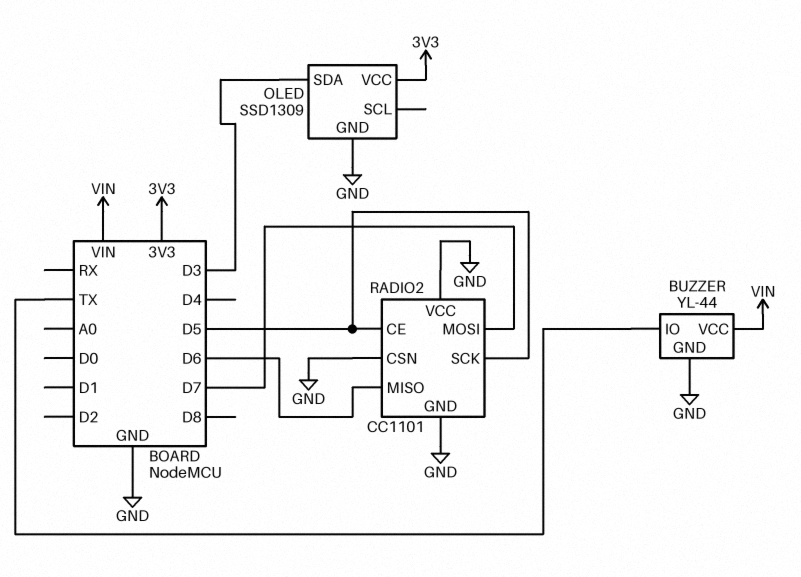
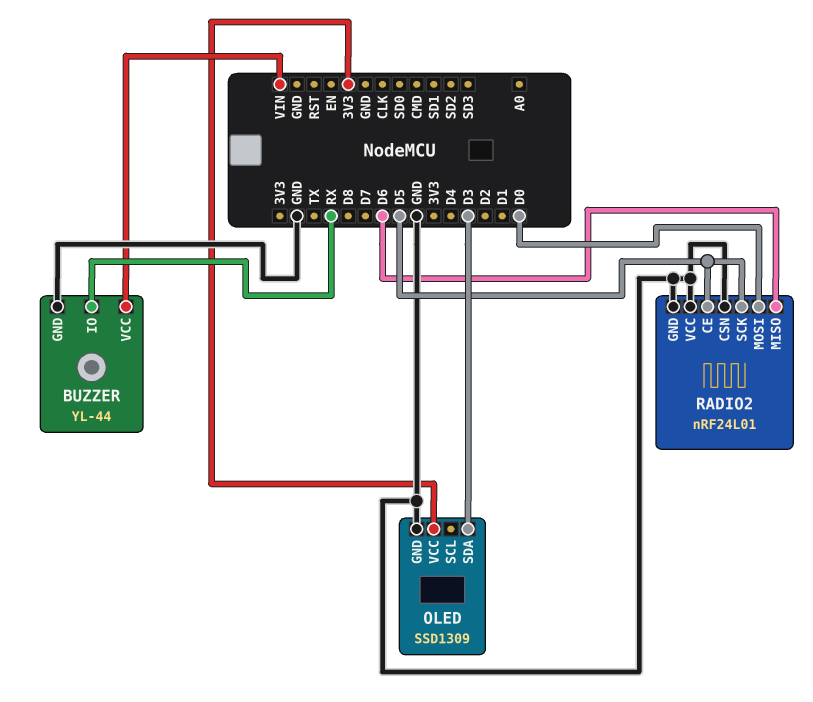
BUZZER pin IO: TX -> RX
RADIO2: CC1101 -> nRF24L01
RADIO2 pin MOSI: D7 -> D0

